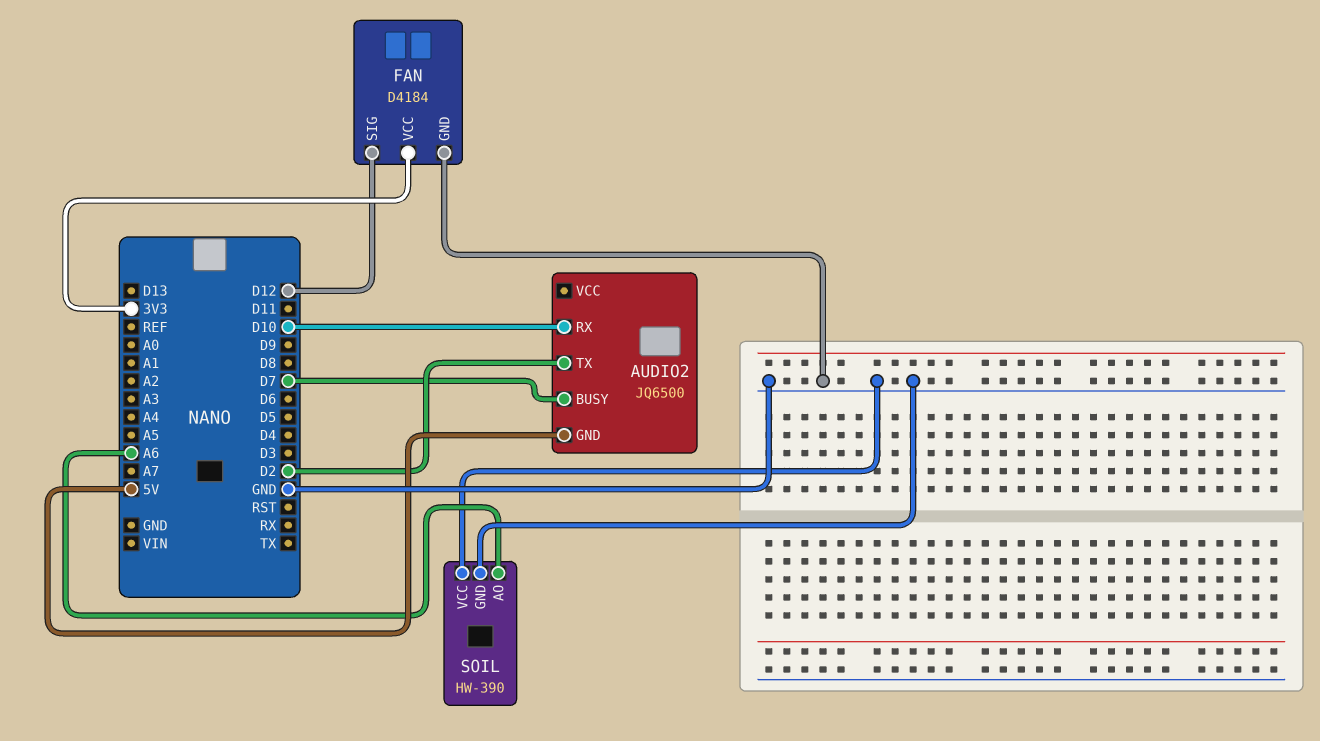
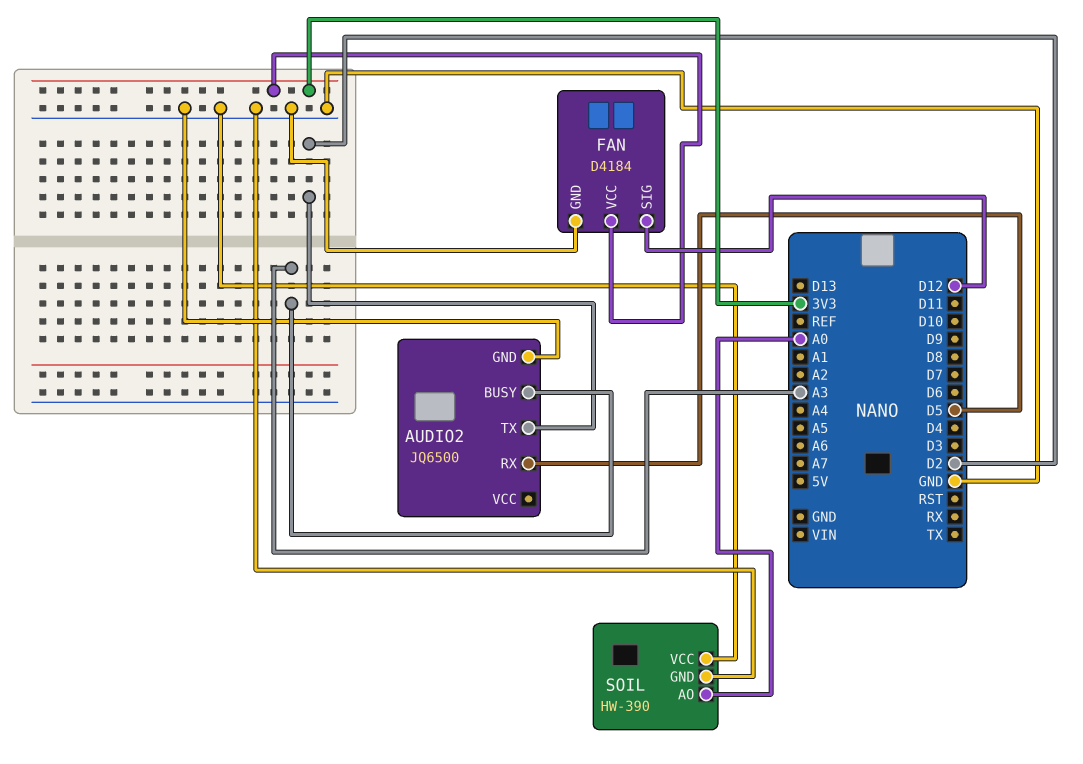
AUDIO2 pin BUSY: D7 -> A3
AUDIO2 pin GND: 5V -> GND
AUDIO2 pin RX: D10 -> D5
SOIL pin AO: A6 -> A0

